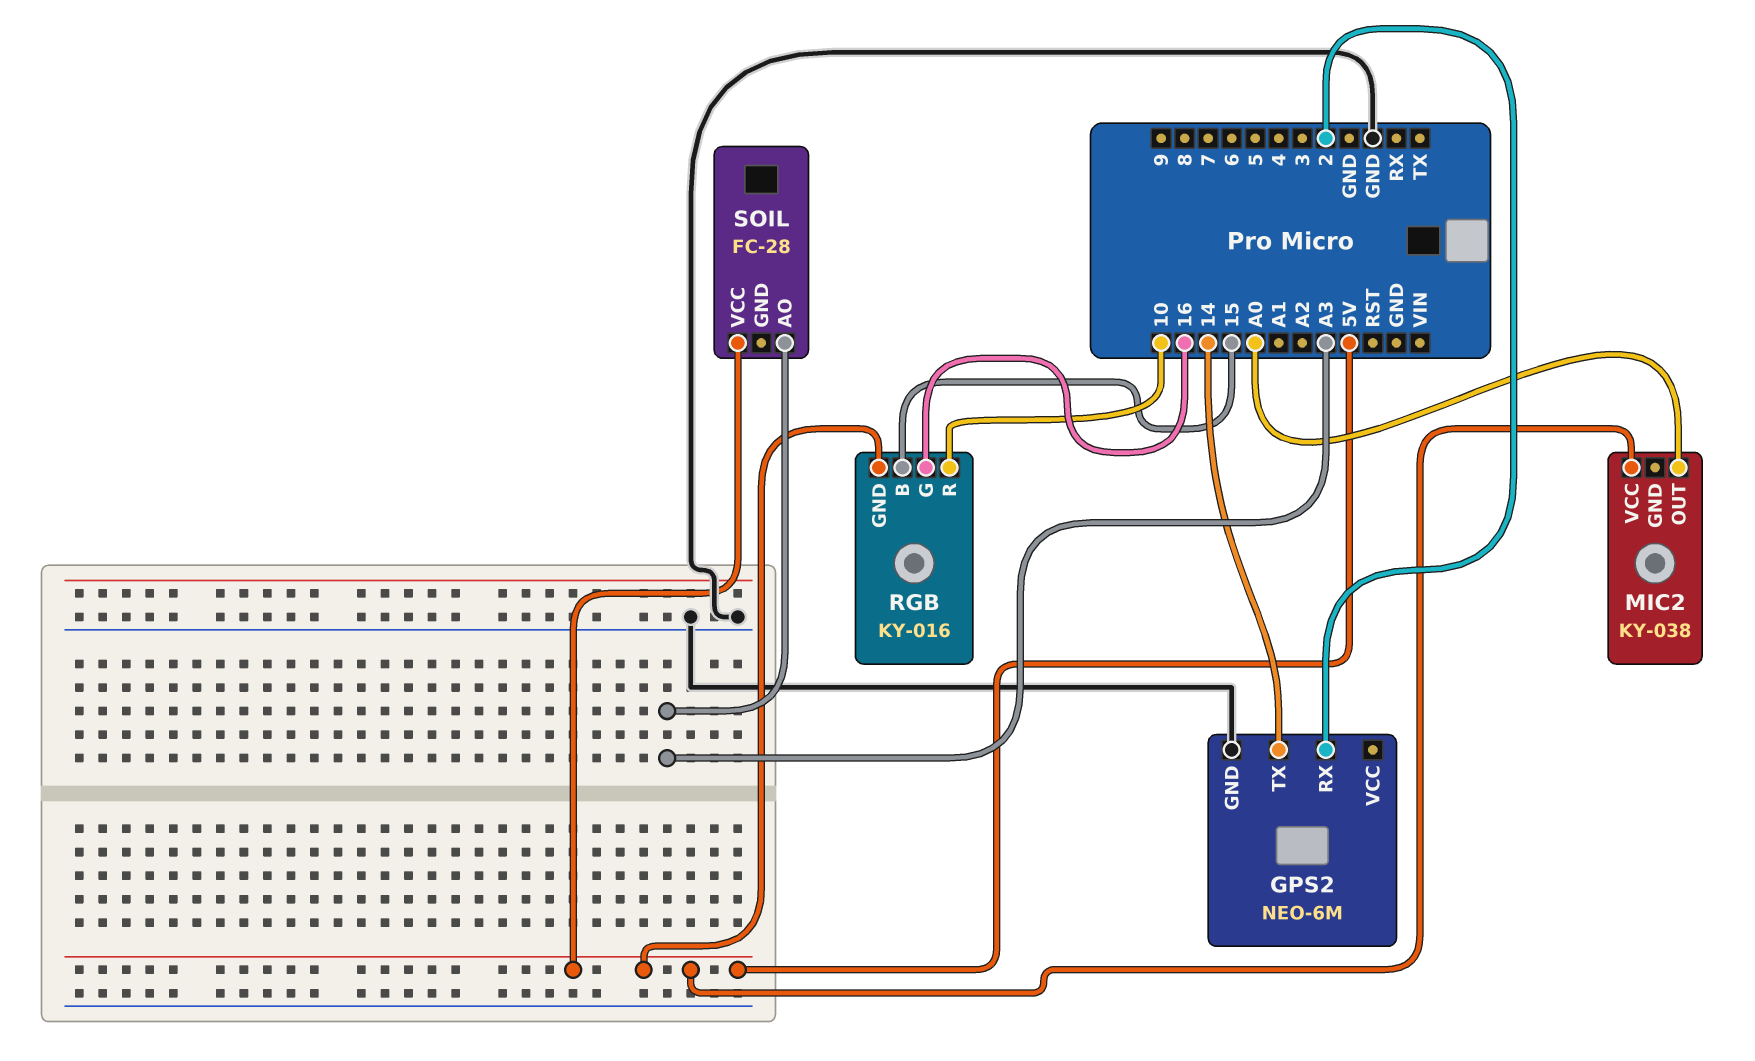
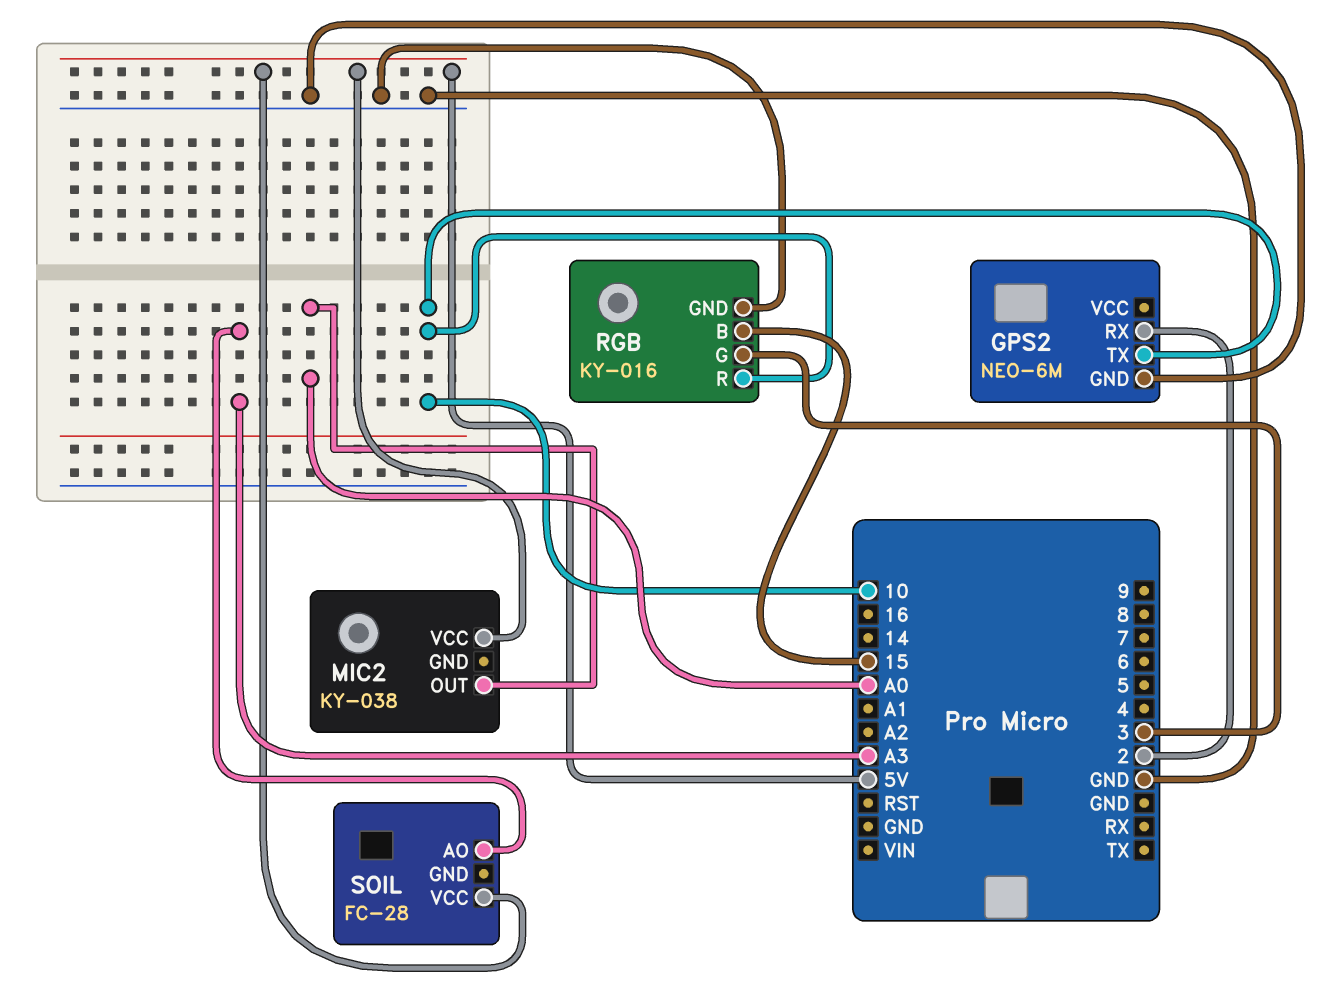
GPS2 pin TX: 14 -> 10
RGB pin G: 16 -> 3
RGB pin GND: 5V -> GND

